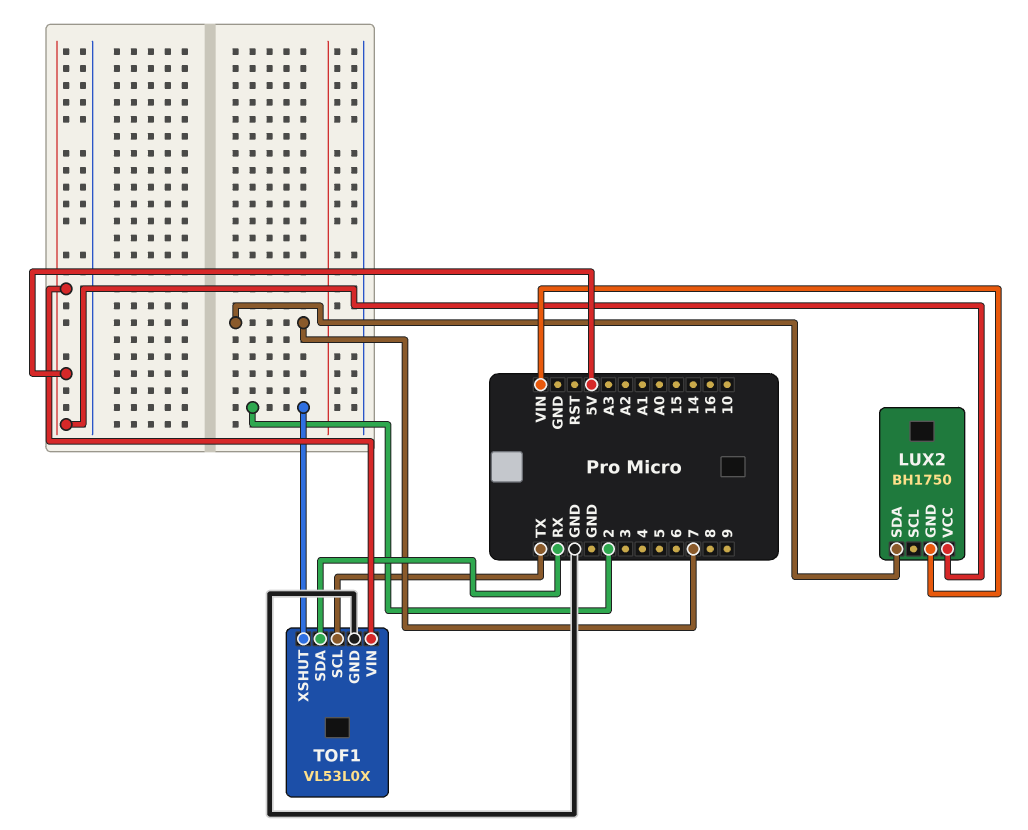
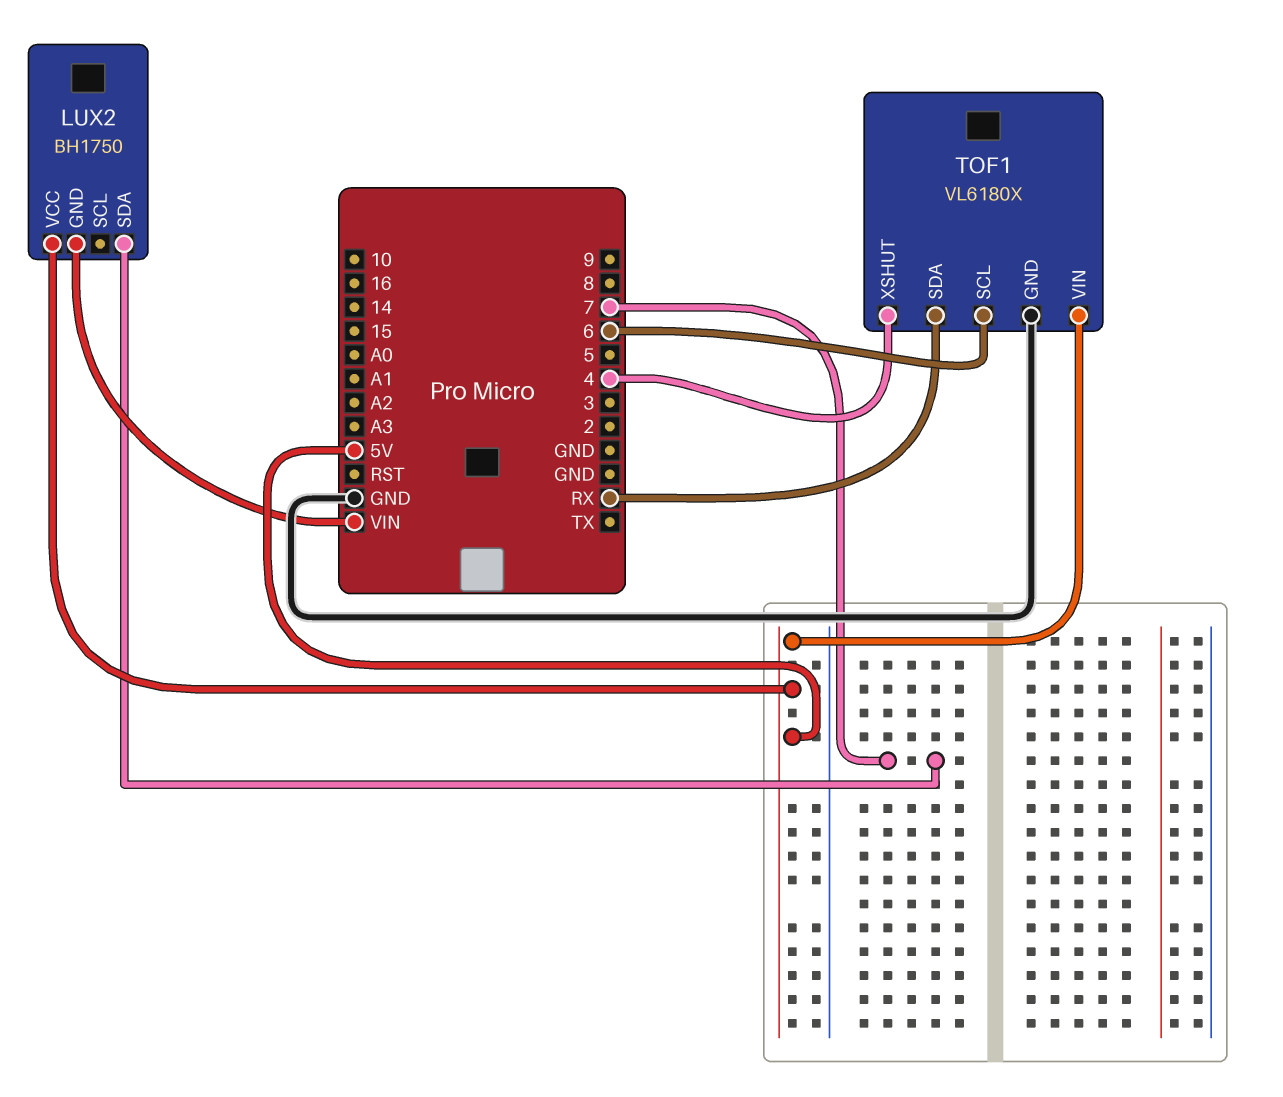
TOF1: VL53L0X -> VL6180X
TOF1 pin SCL: TX -> 6
TOF1 pin XSHUT: 2 -> 4

